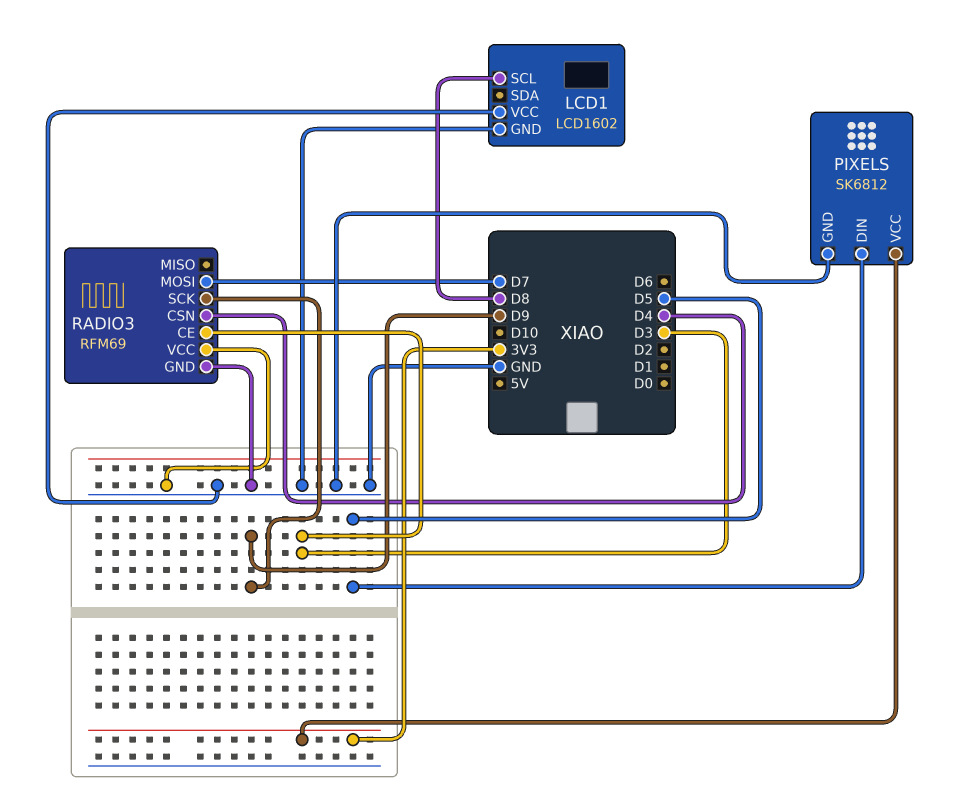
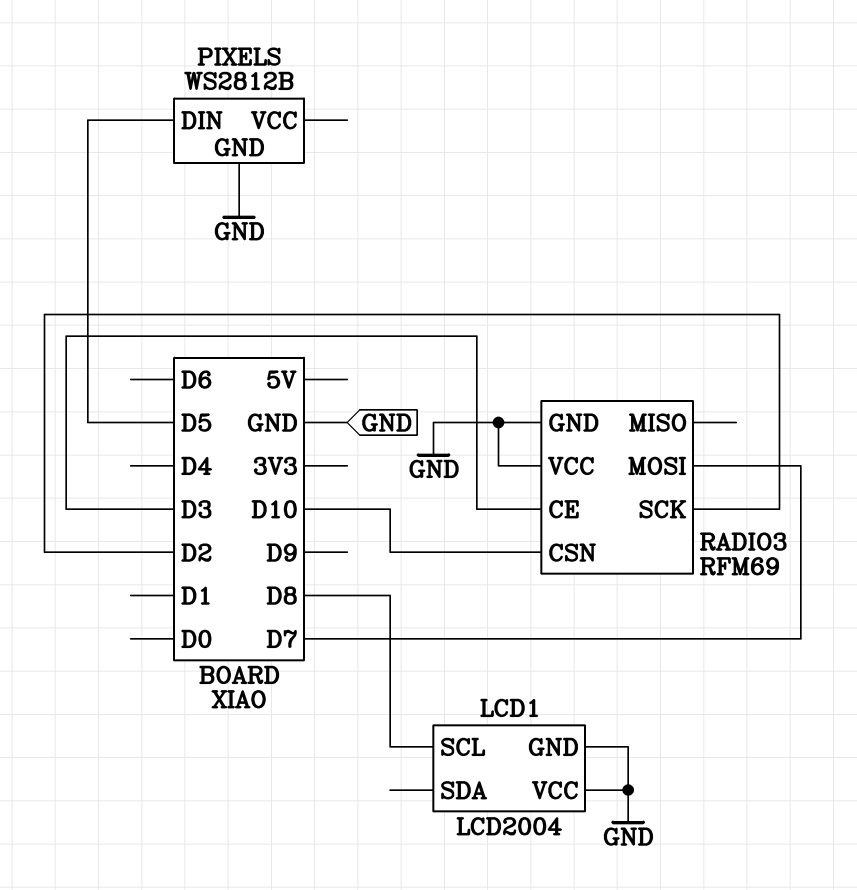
LCD1: LCD1602 -> LCD2004
PIXELS: SK6812 -> WS2812B
PIXELS pin VCC: 3V3 -> none
RADIO3 pin CSN: D4 -> D10
RADIO3 pin SCK: D9 -> D2

